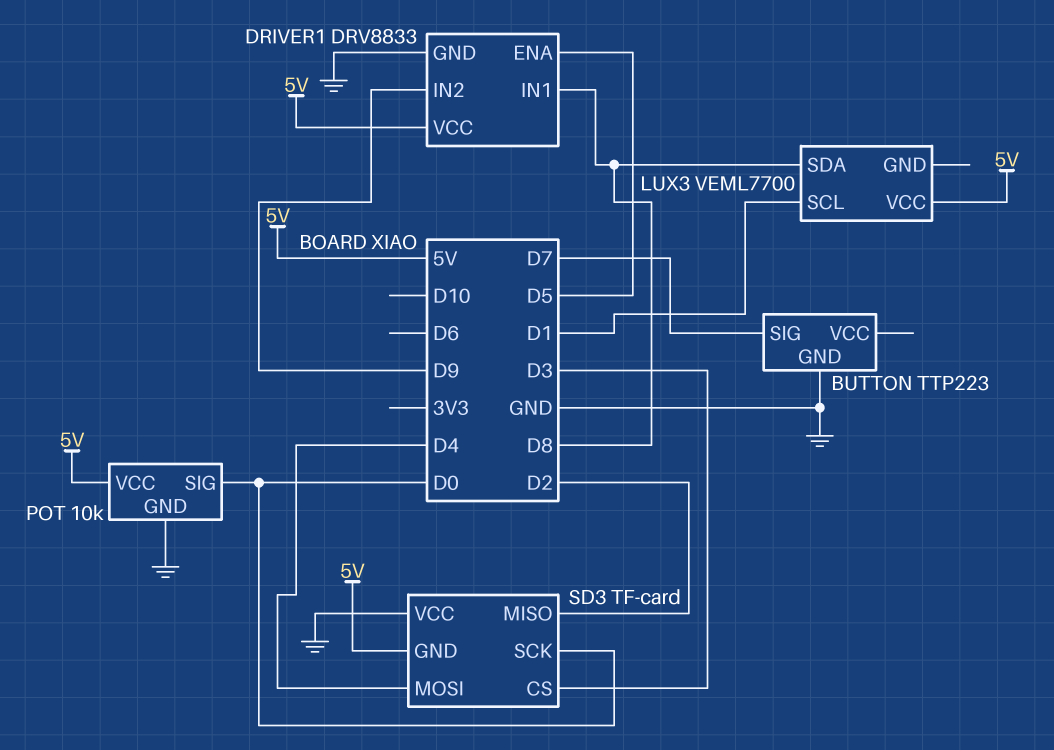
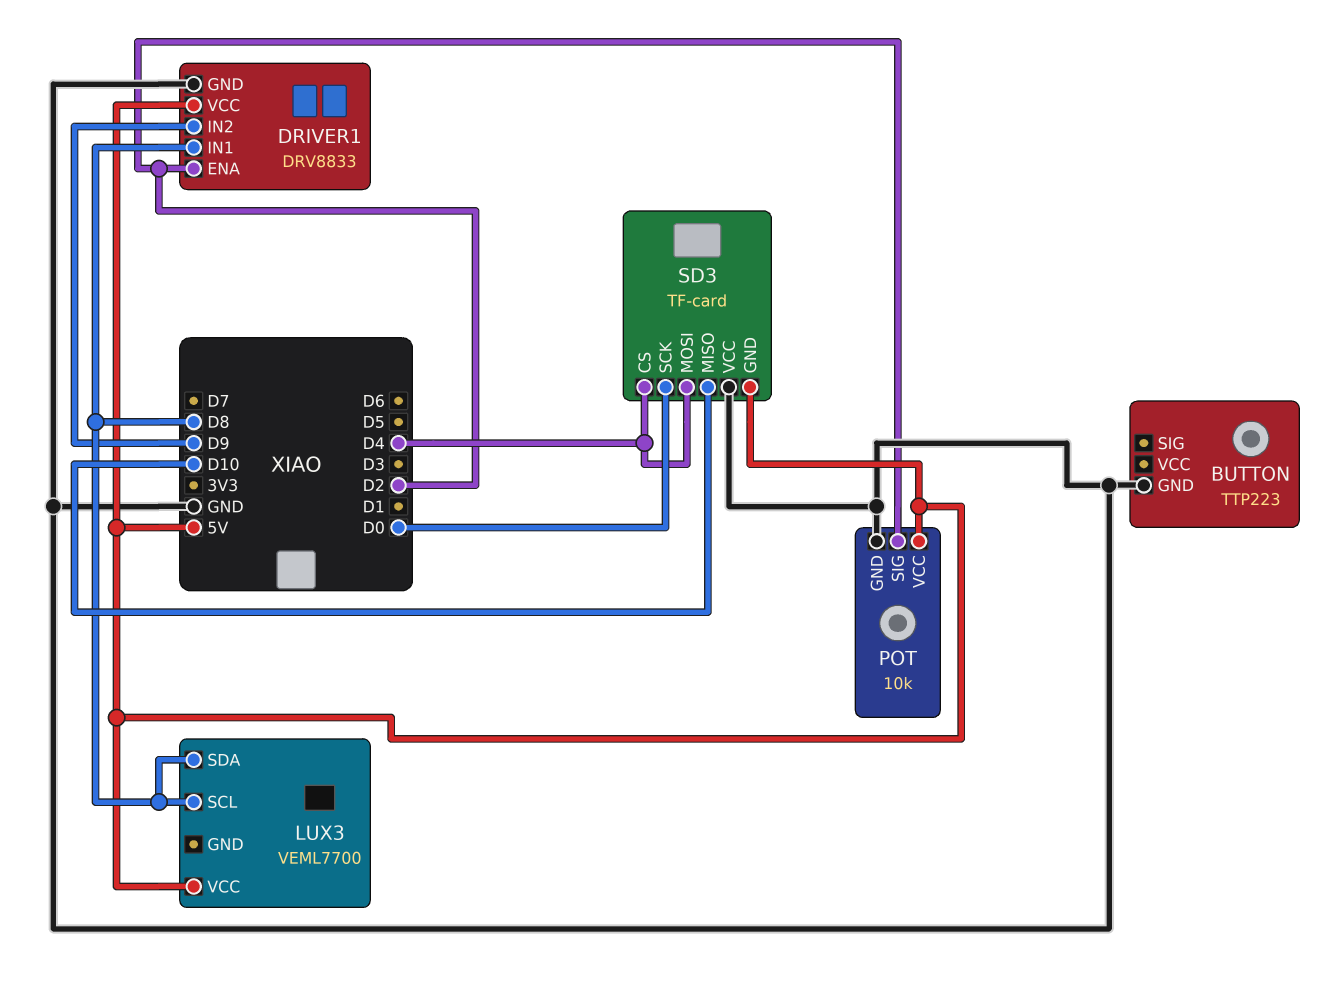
BUTTON pin SIG: D7 -> none
DRIVER1 pin ENA: D5 -> D2
LUX3 pin SCL: D1 -> D8
POT pin SIG: D0 -> D2
SD3 pin CS: D3 -> D4
SD3 pin MISO: D2 -> D10

